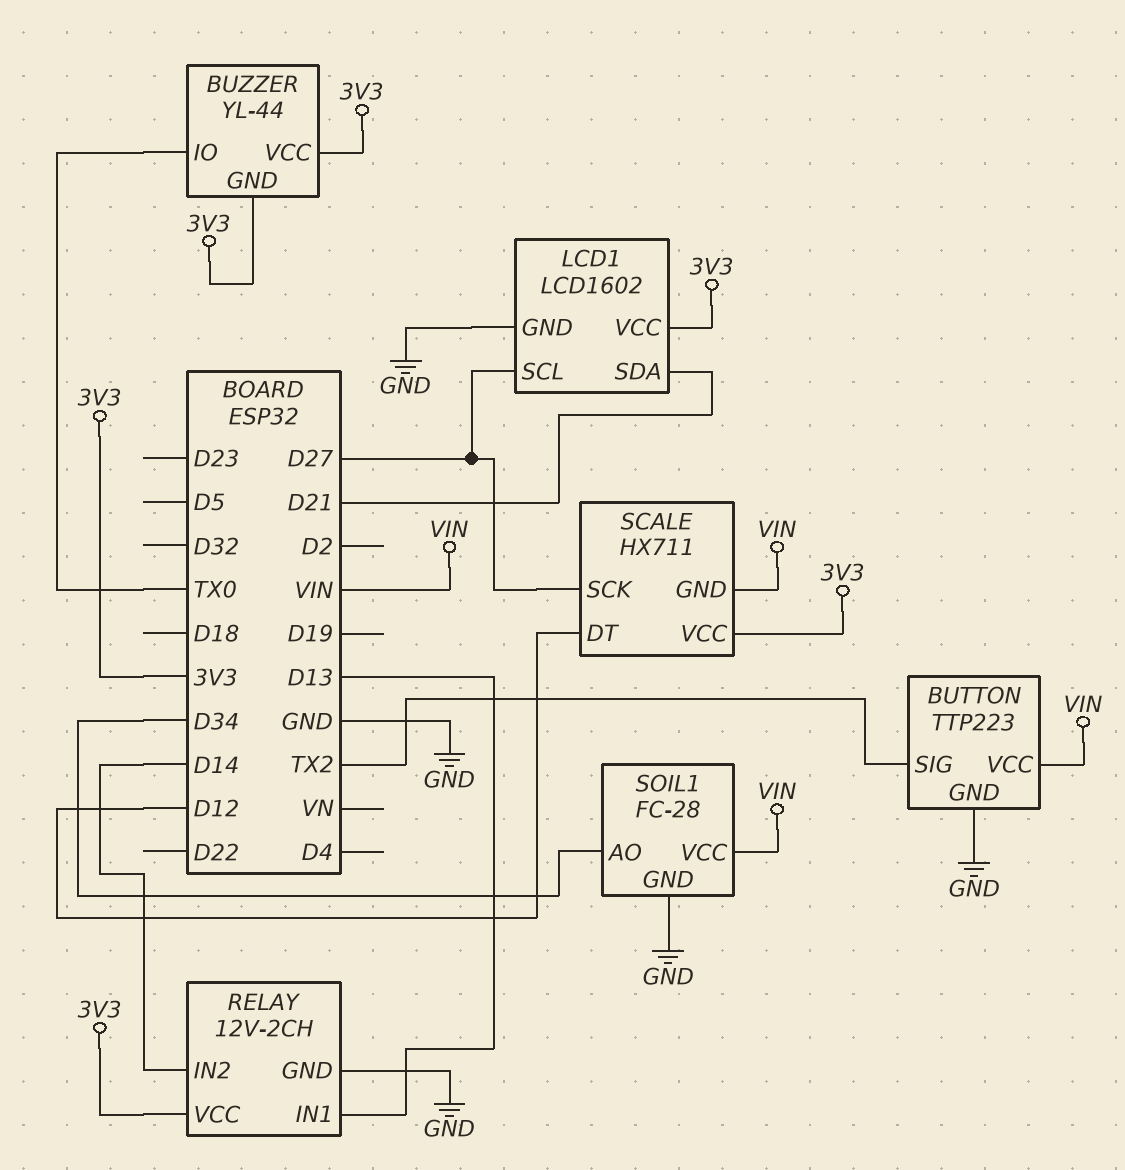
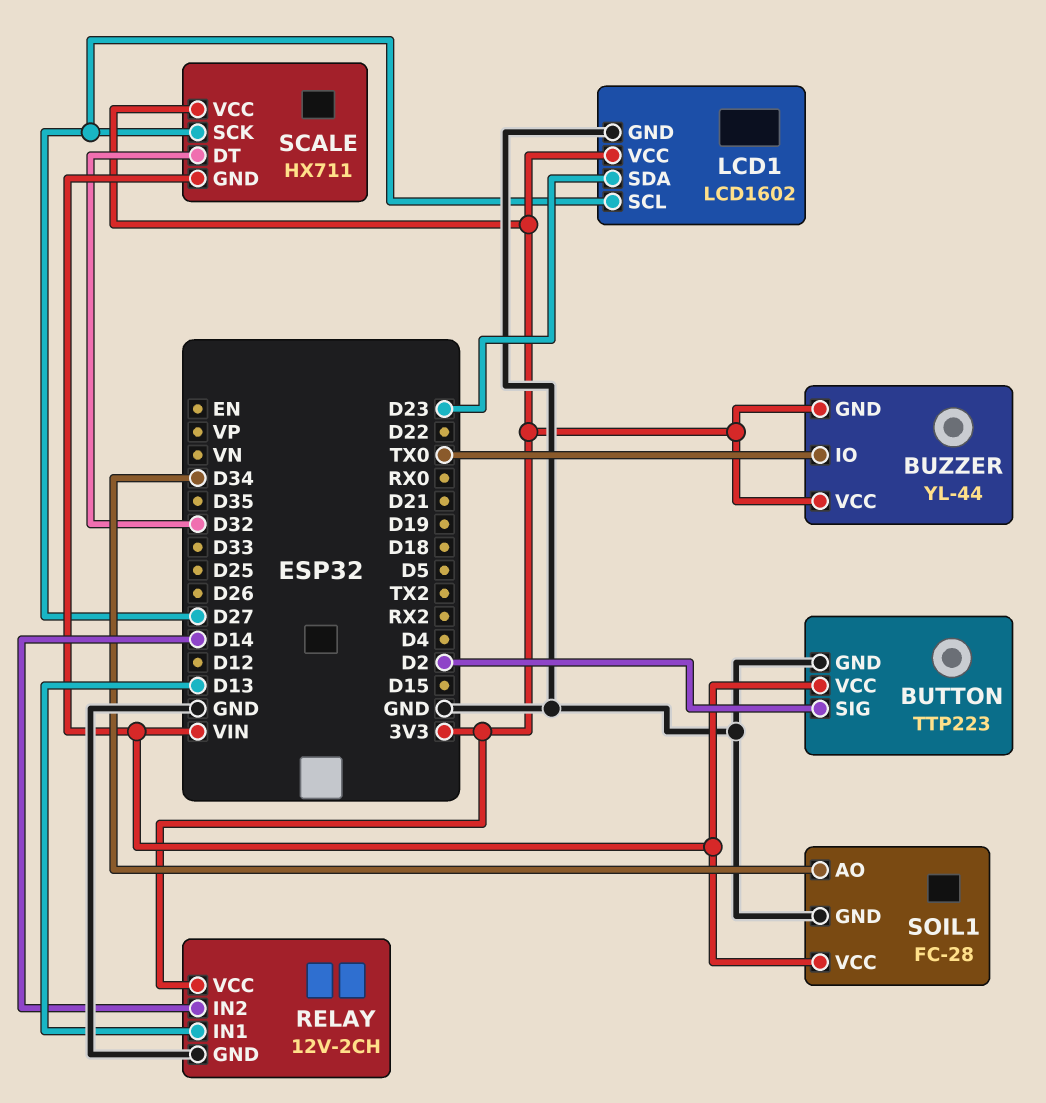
BUTTON pin SIG: TX2 -> D2
LCD1 pin SDA: D21 -> D23
SCALE pin DT: D12 -> D32

